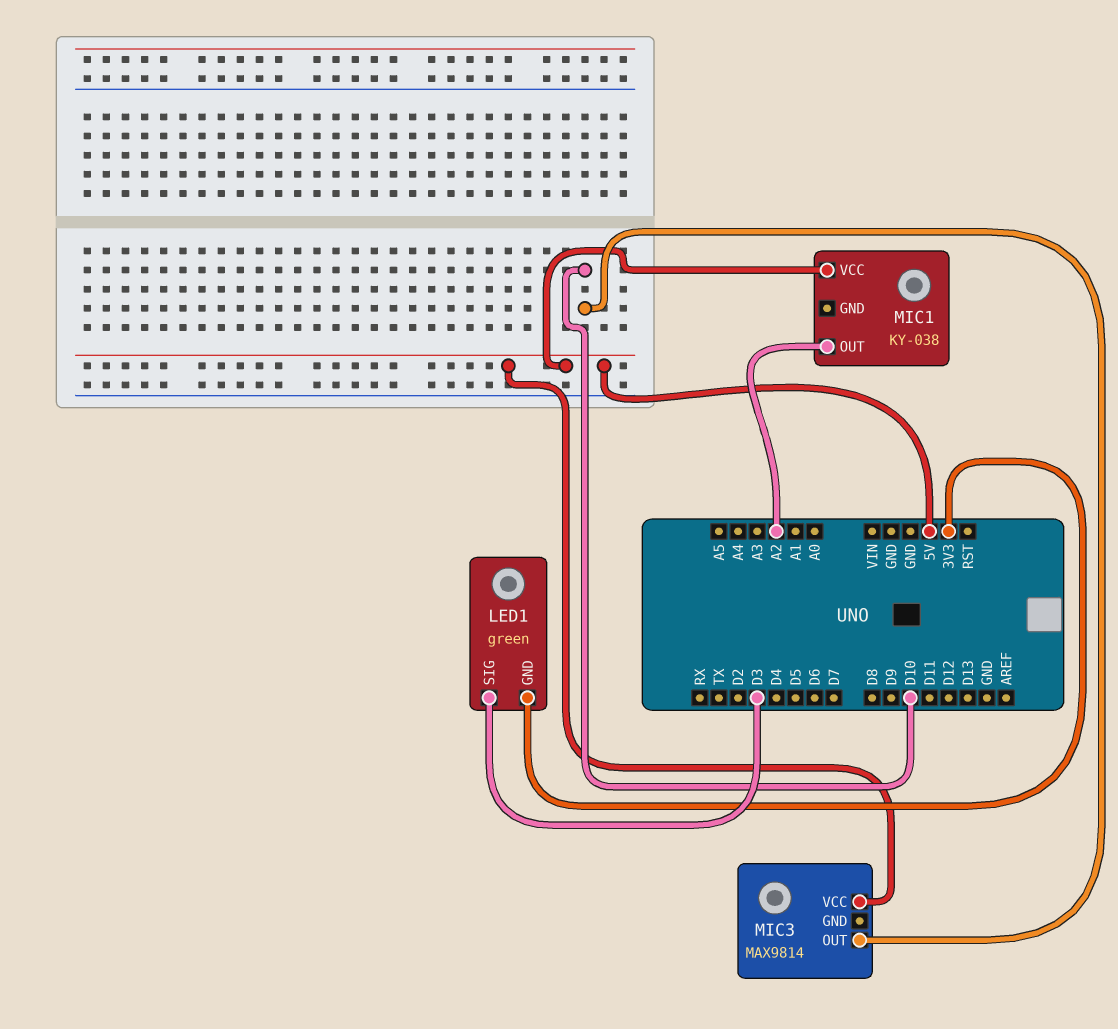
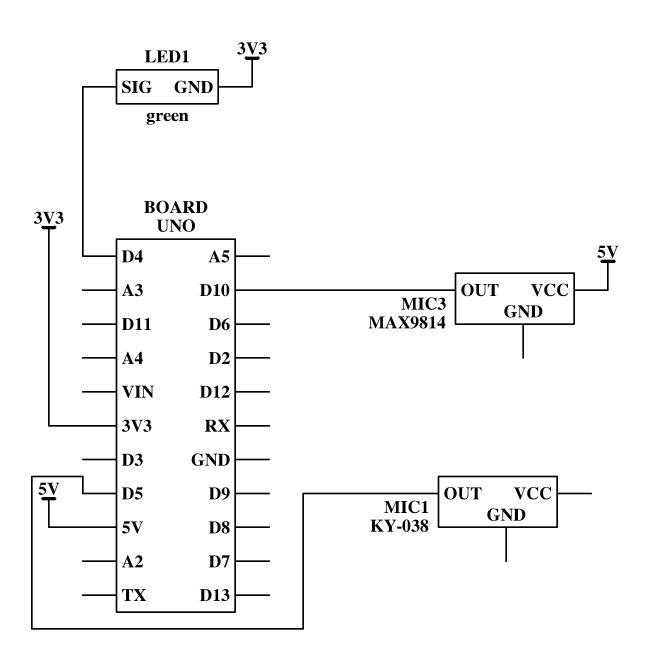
LED1 pin SIG: D3 -> D4
MIC1 pin OUT: A2 -> D5
MIC1 pin VCC: 5V -> none

